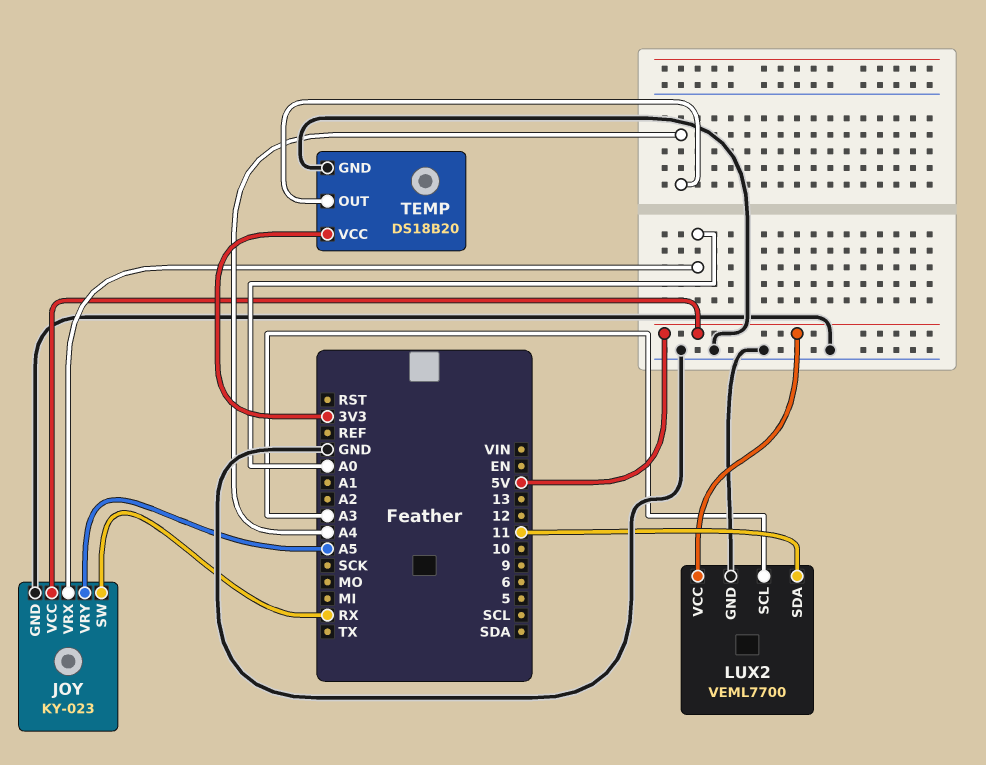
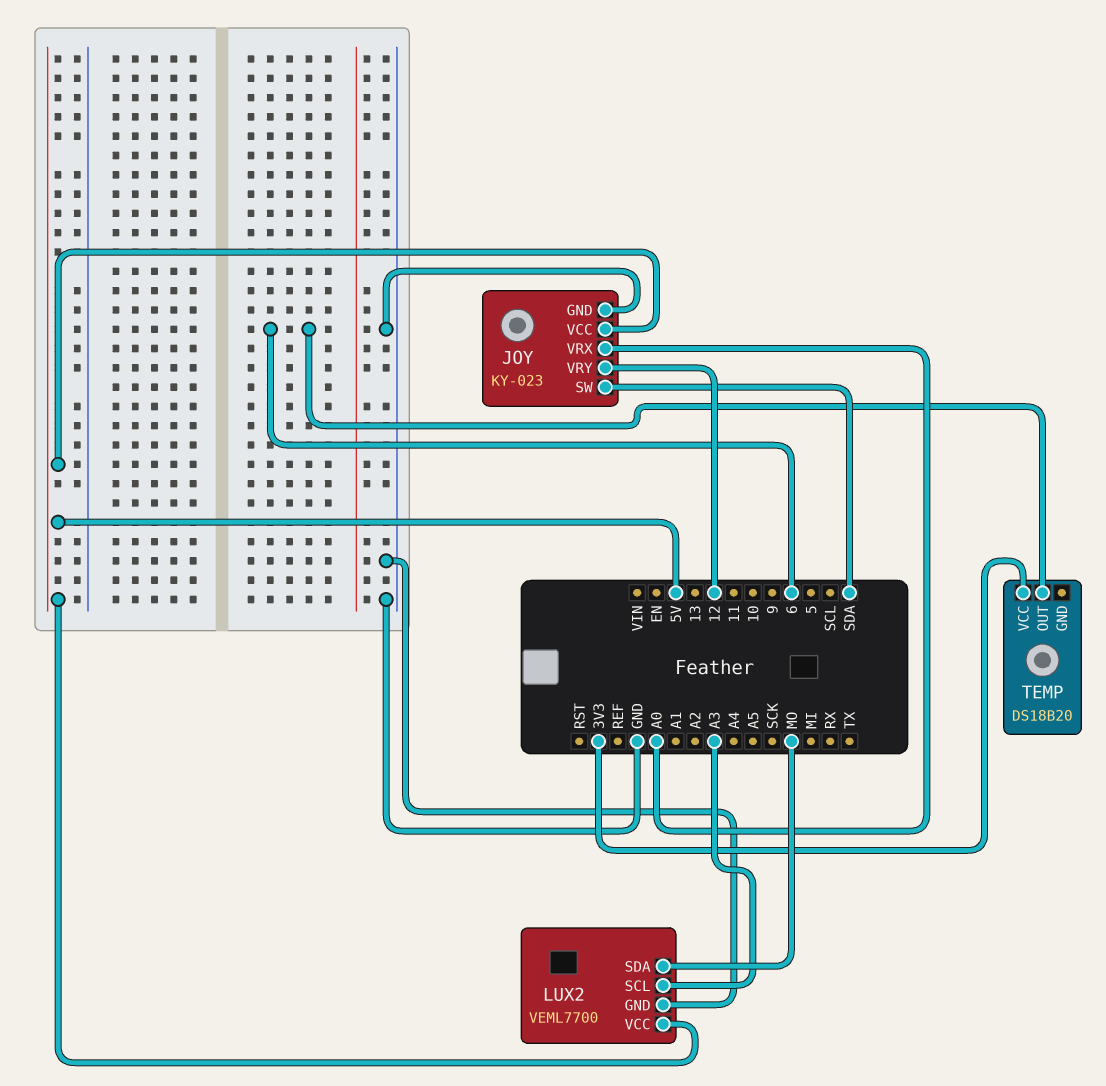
JOY pin SW: RX -> SDA
JOY pin VRY: A5 -> 12
LUX2 pin SDA: 11 -> MO
TEMP pin GND: GND -> none
TEMP pin OUT: A4 -> 6

